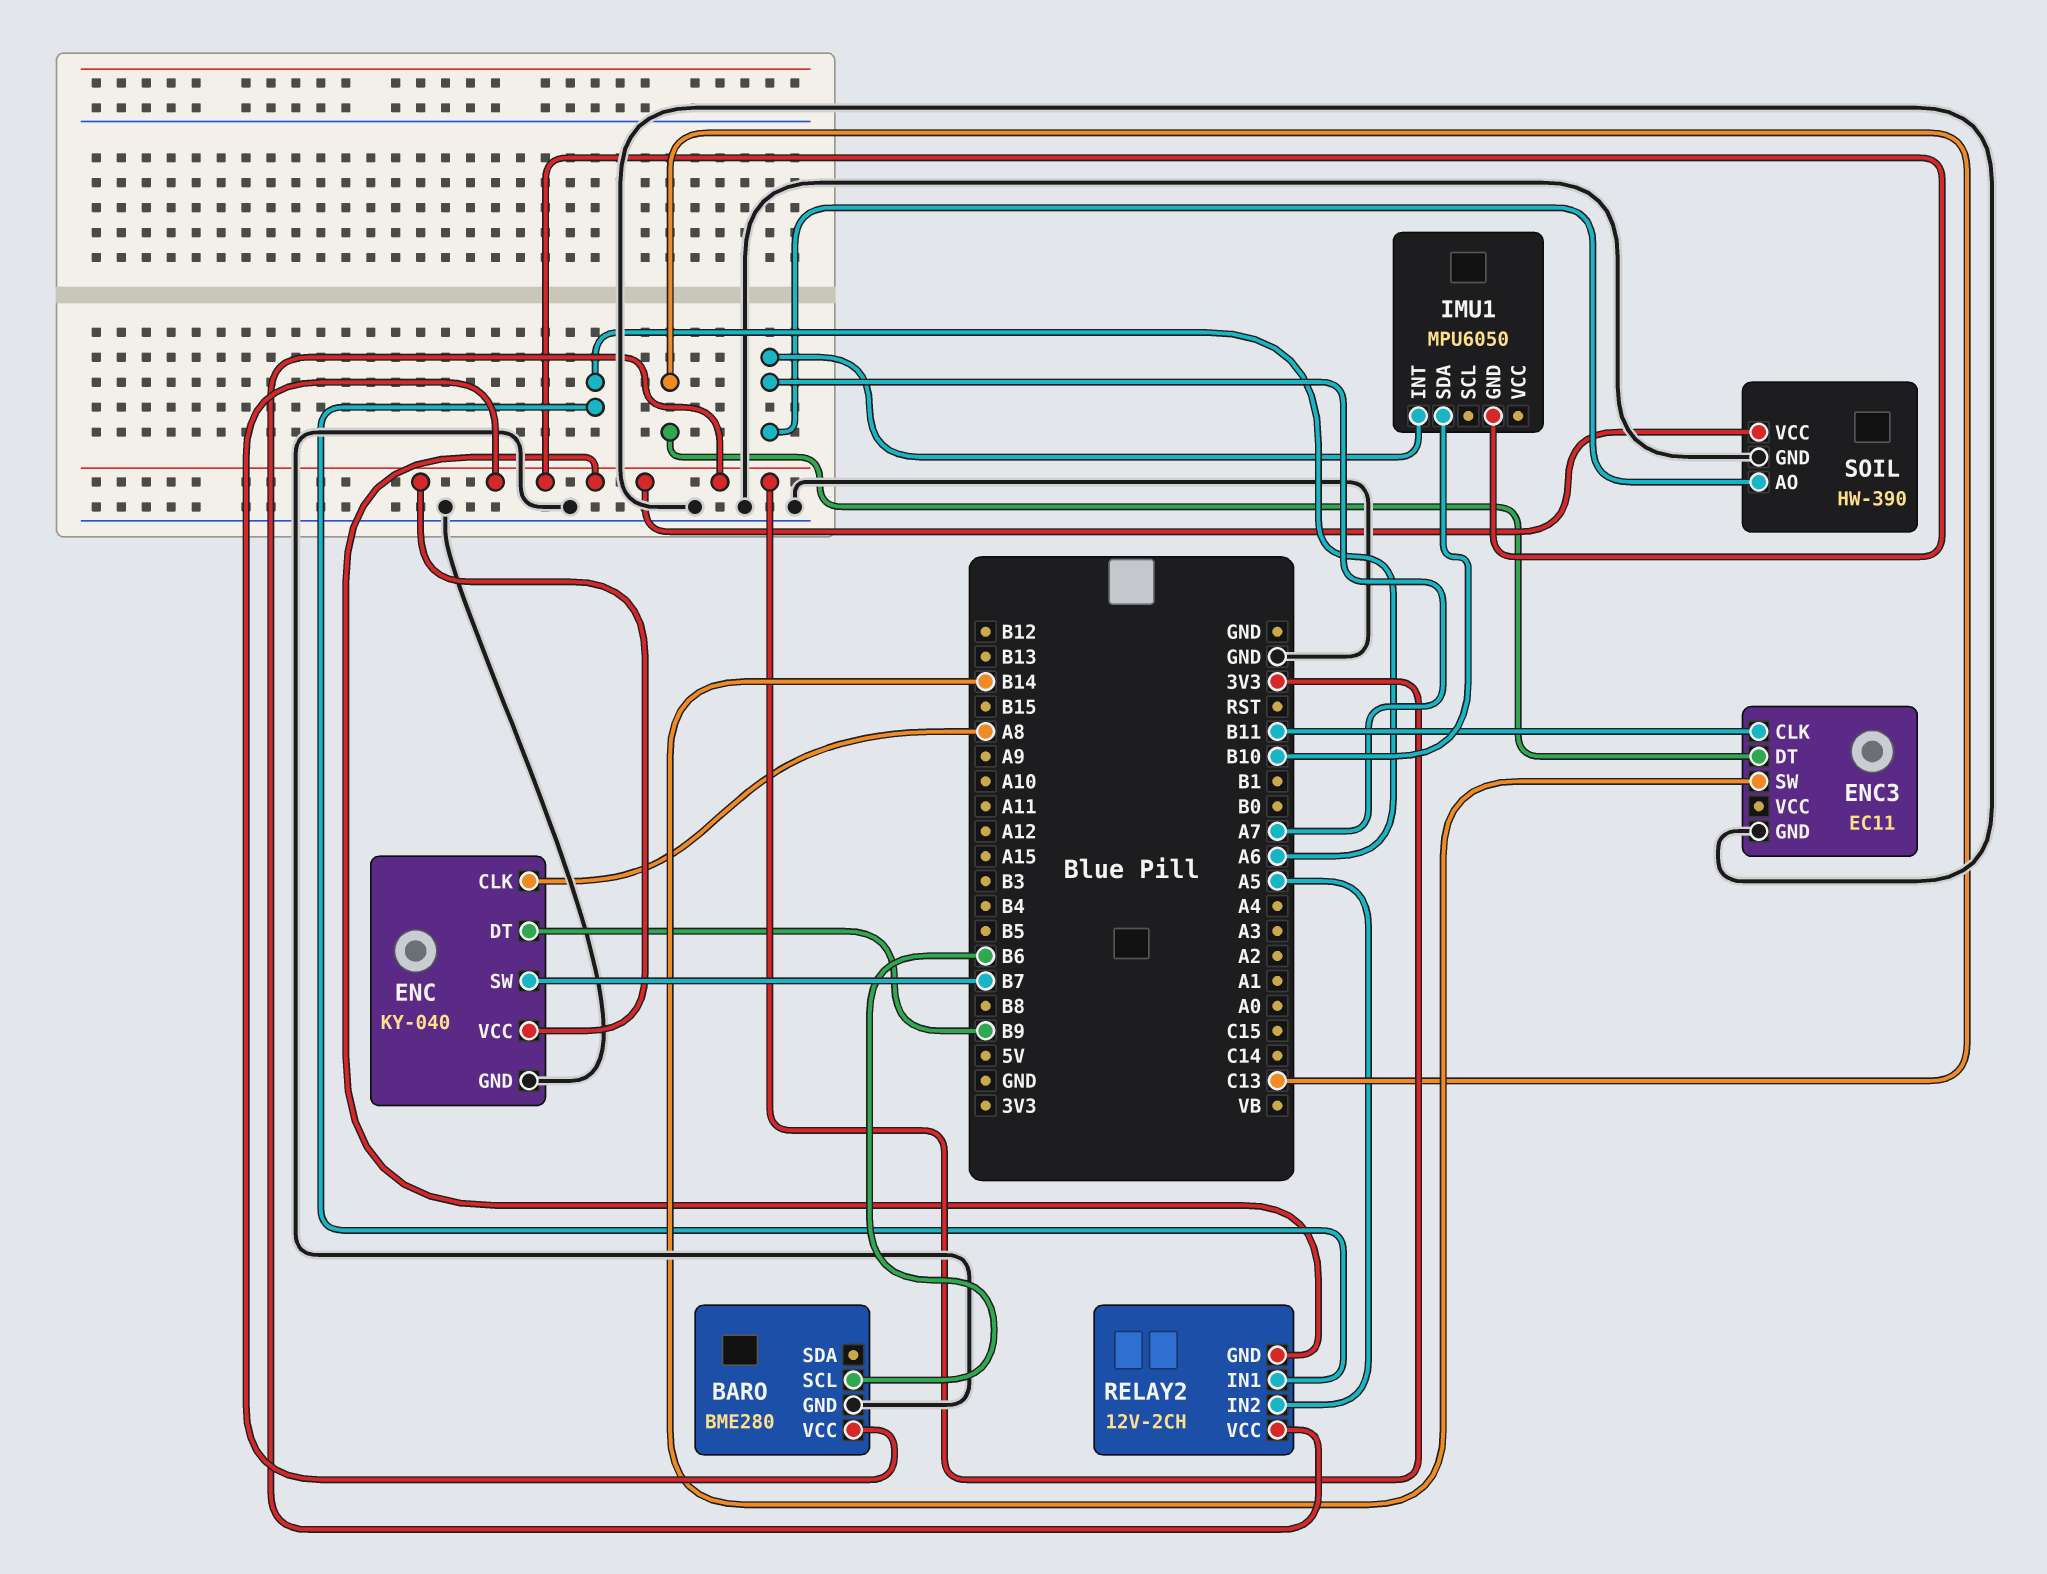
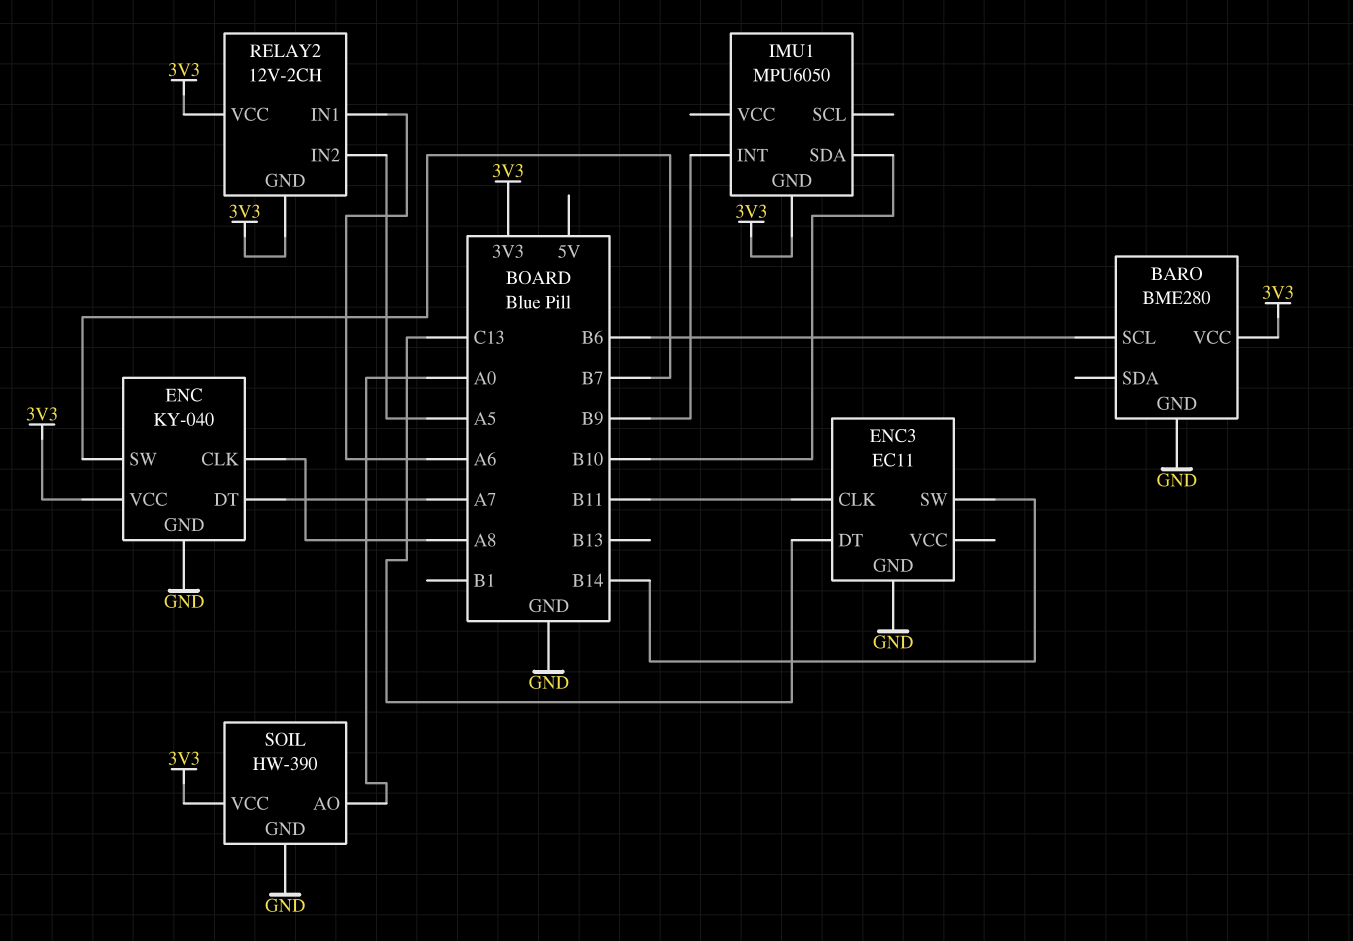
ENC pin DT: B9 -> A7
IMU1 pin INT: A7 -> B9
SOIL pin AO: A7 -> A0

